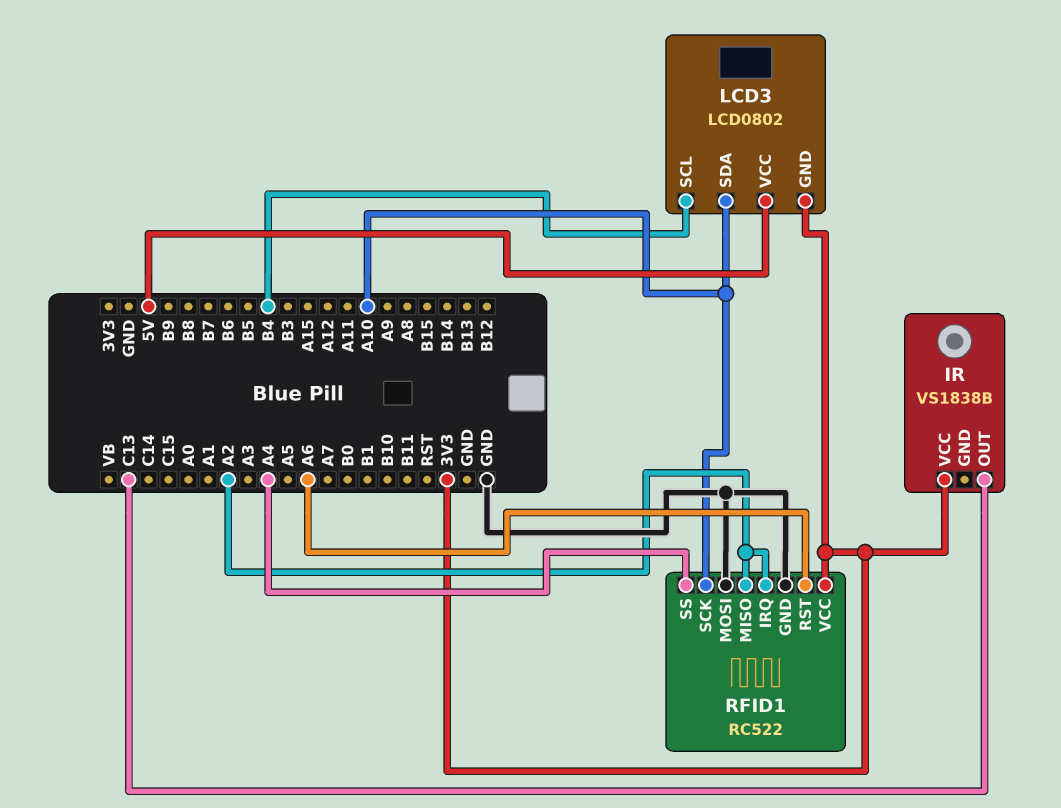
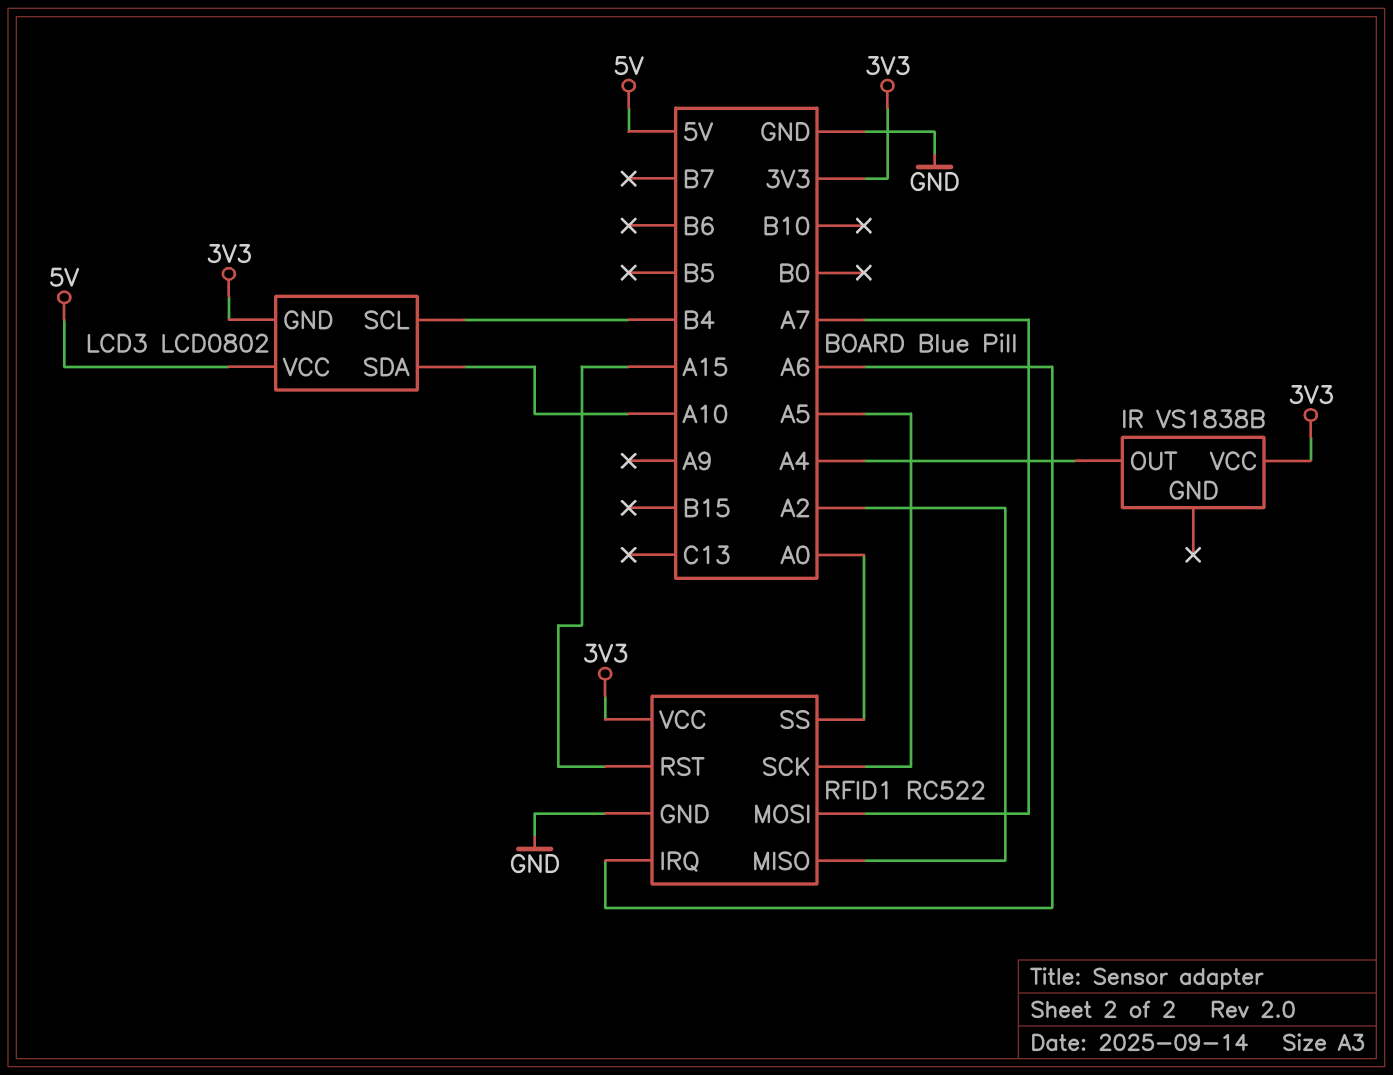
IR pin OUT: C13 -> A4
RFID1 pin IRQ: A2 -> A6
RFID1 pin MOSI: GND -> A7
RFID1 pin RST: A6 -> A15
RFID1 pin SCK: A10 -> A5
RFID1 pin SS: A4 -> A0

